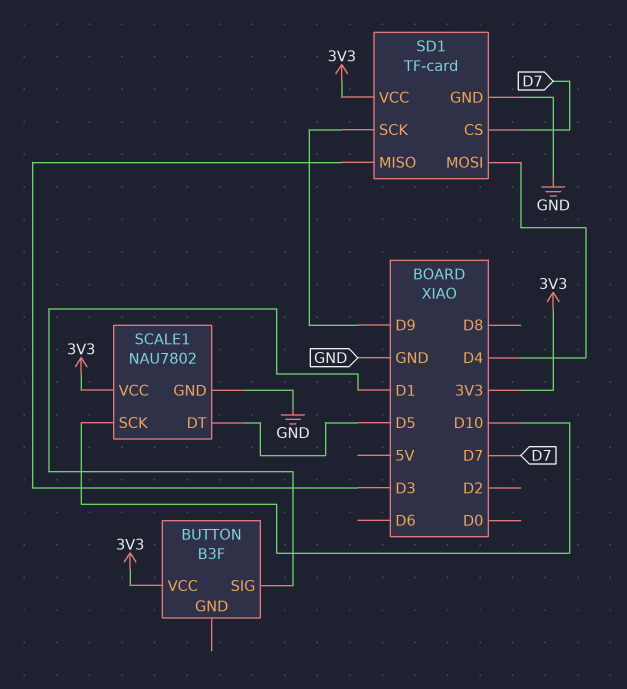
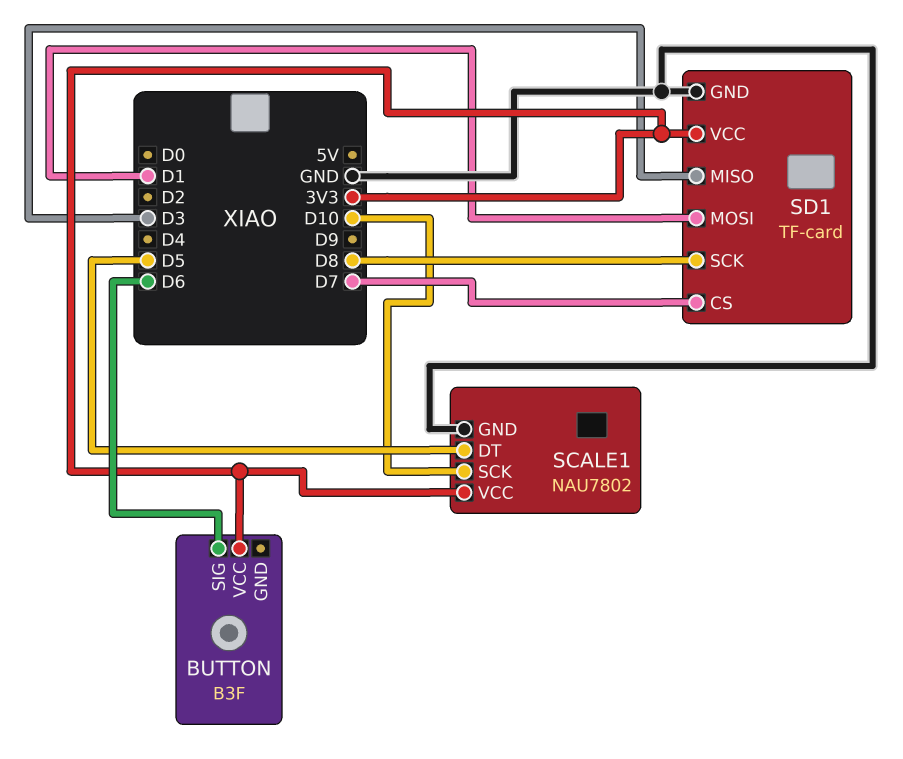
BUTTON pin SIG: D1 -> D6
SD1 pin MOSI: D4 -> D1
SD1 pin SCK: D9 -> D8

